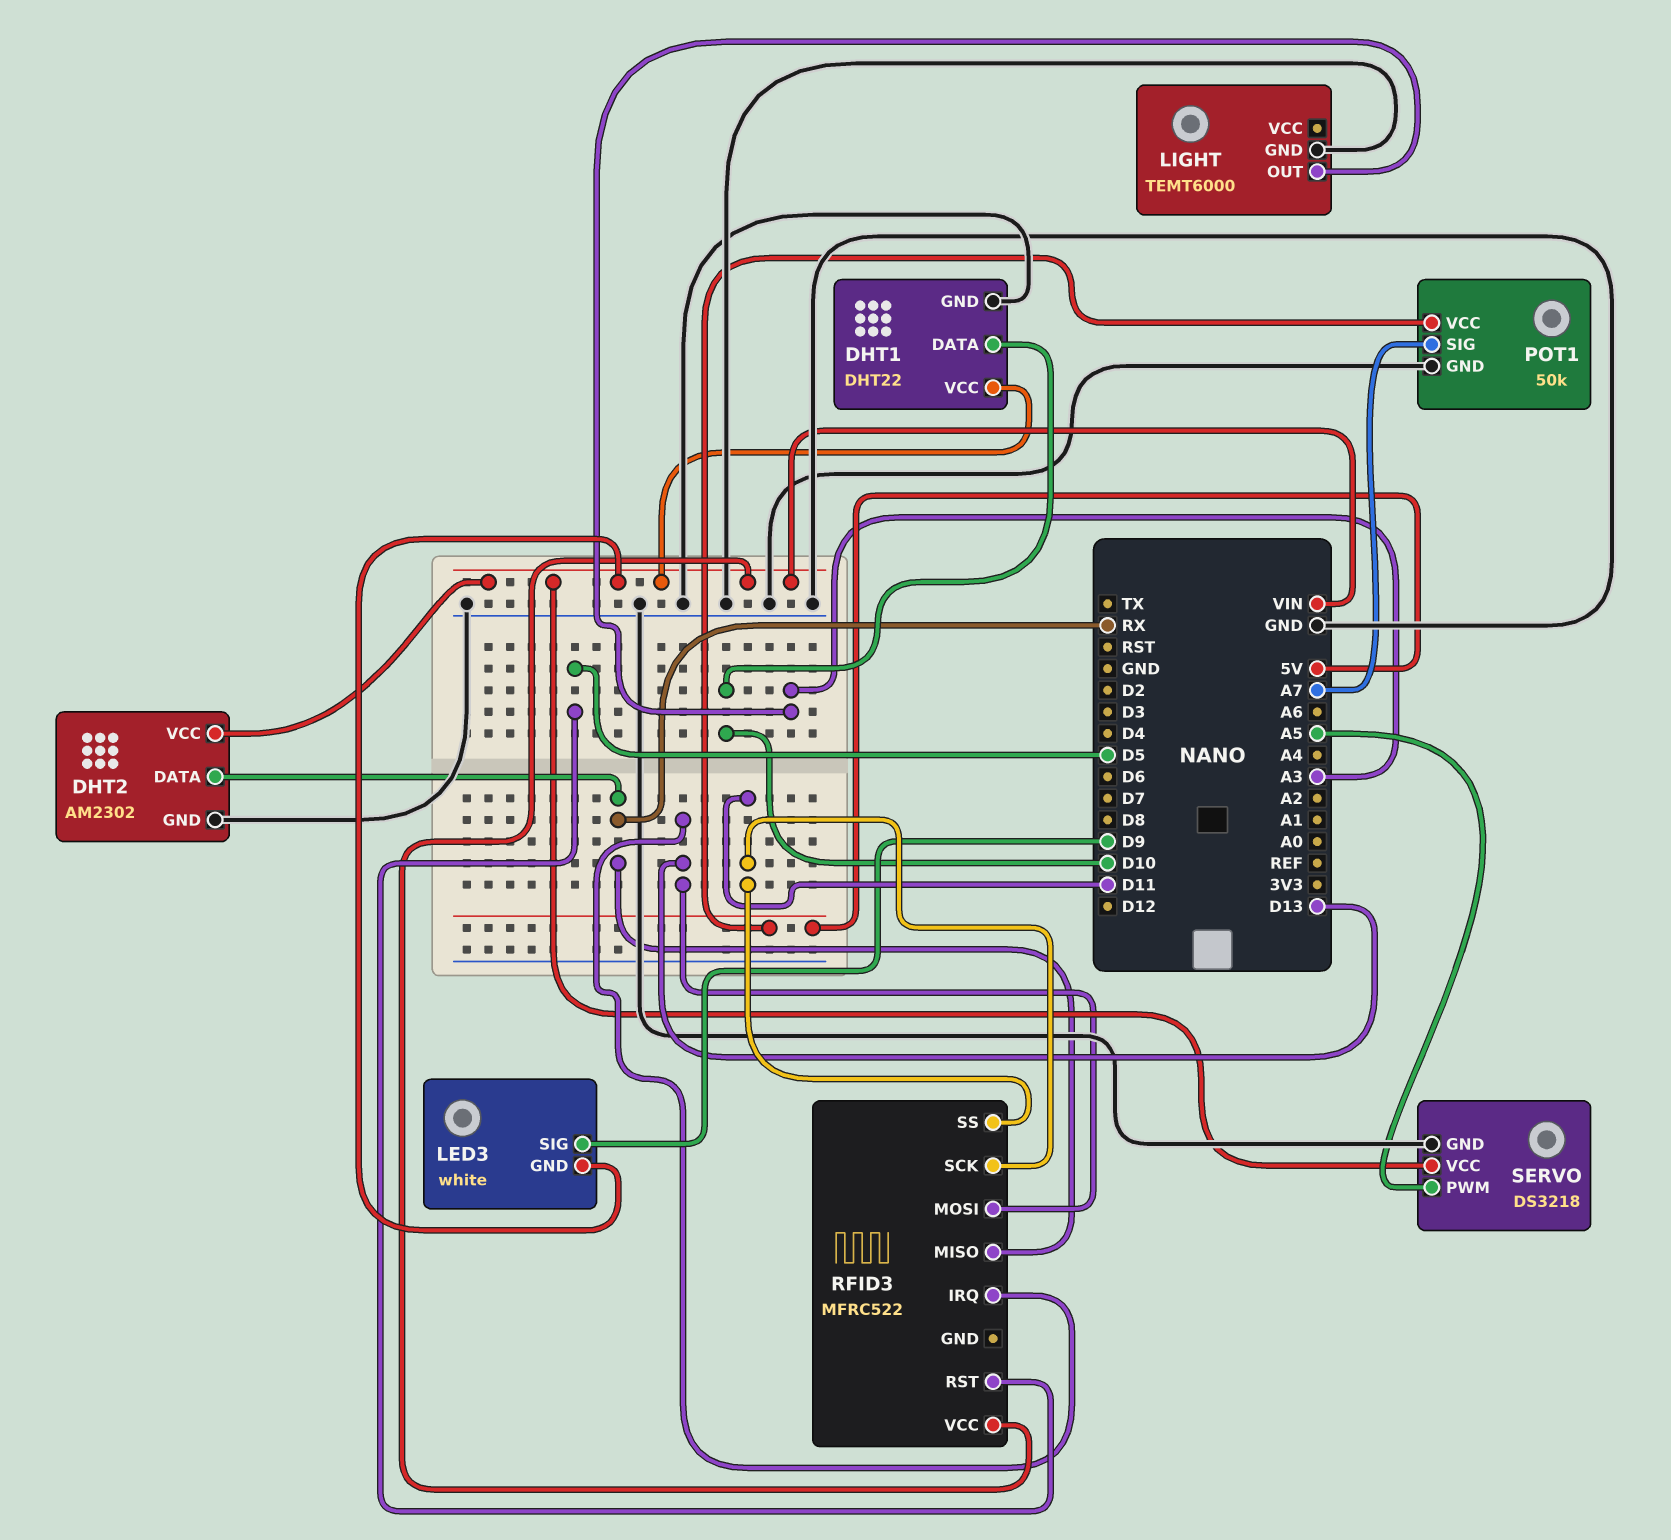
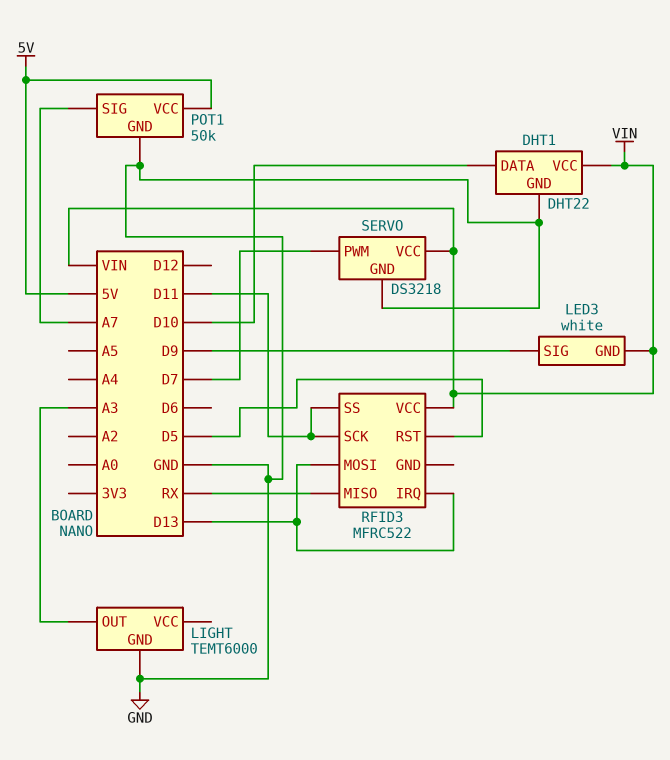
DHT2: AM2302 -> none
DHT2 pin DATA: RX -> none
DHT2 pin GND: GND -> none
DHT2 pin VCC: VIN -> none
SERVO pin PWM: A5 -> D7

